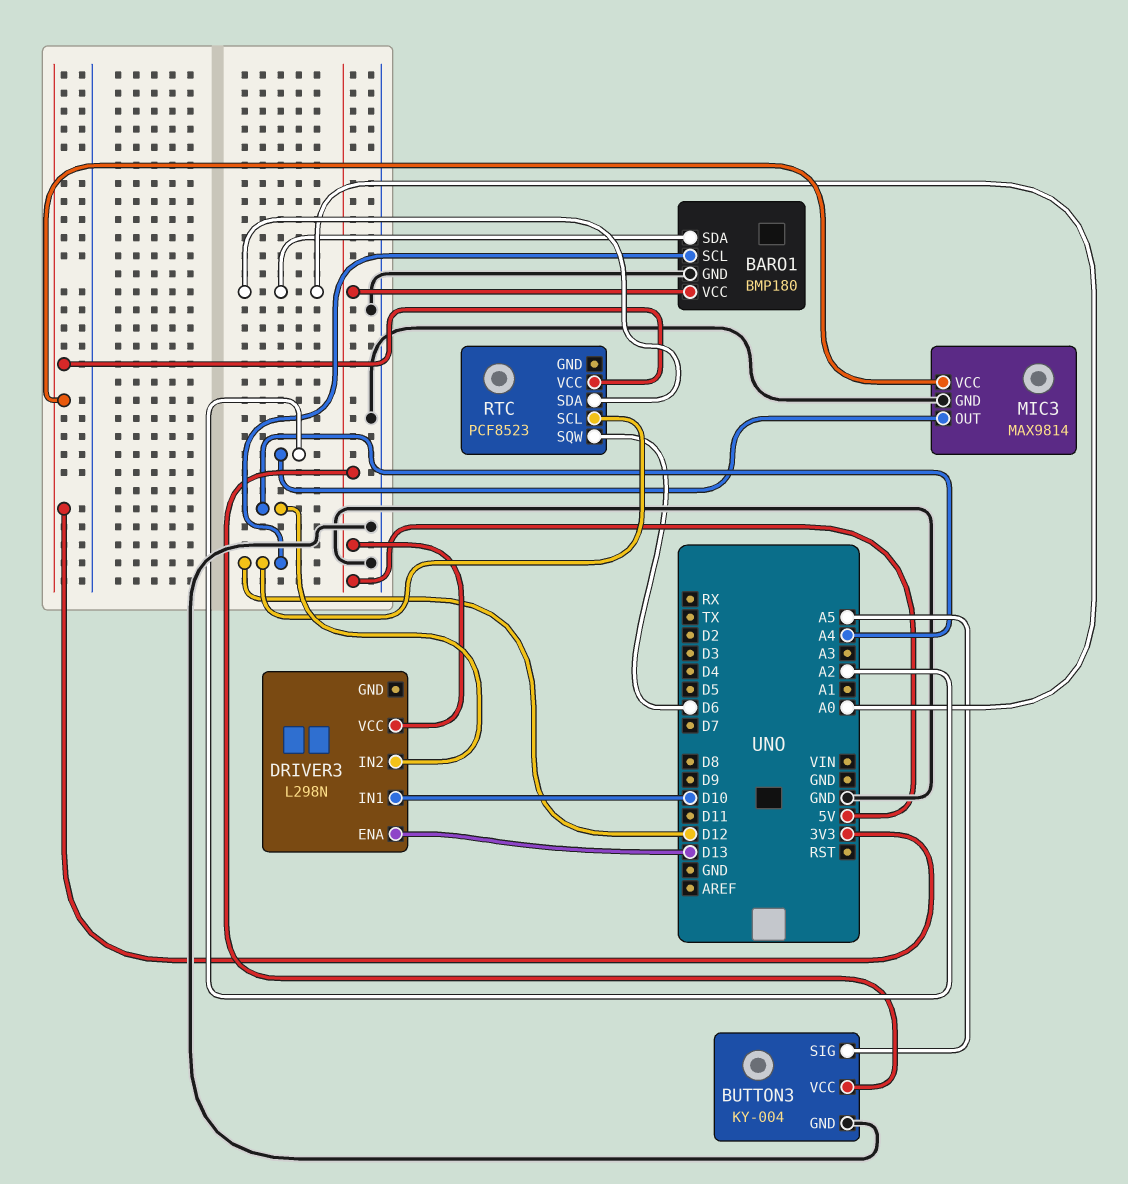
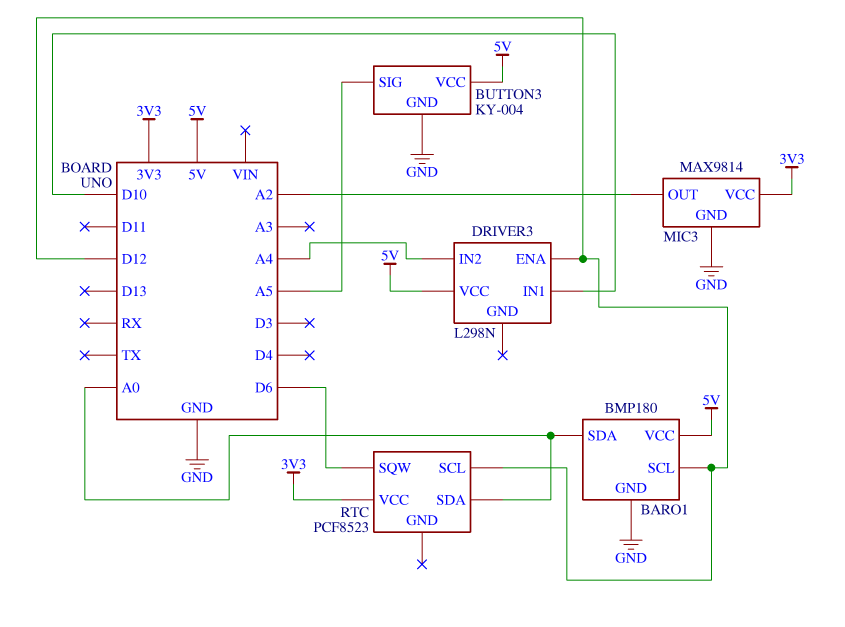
DRIVER3 pin ENA: D13 -> D12

